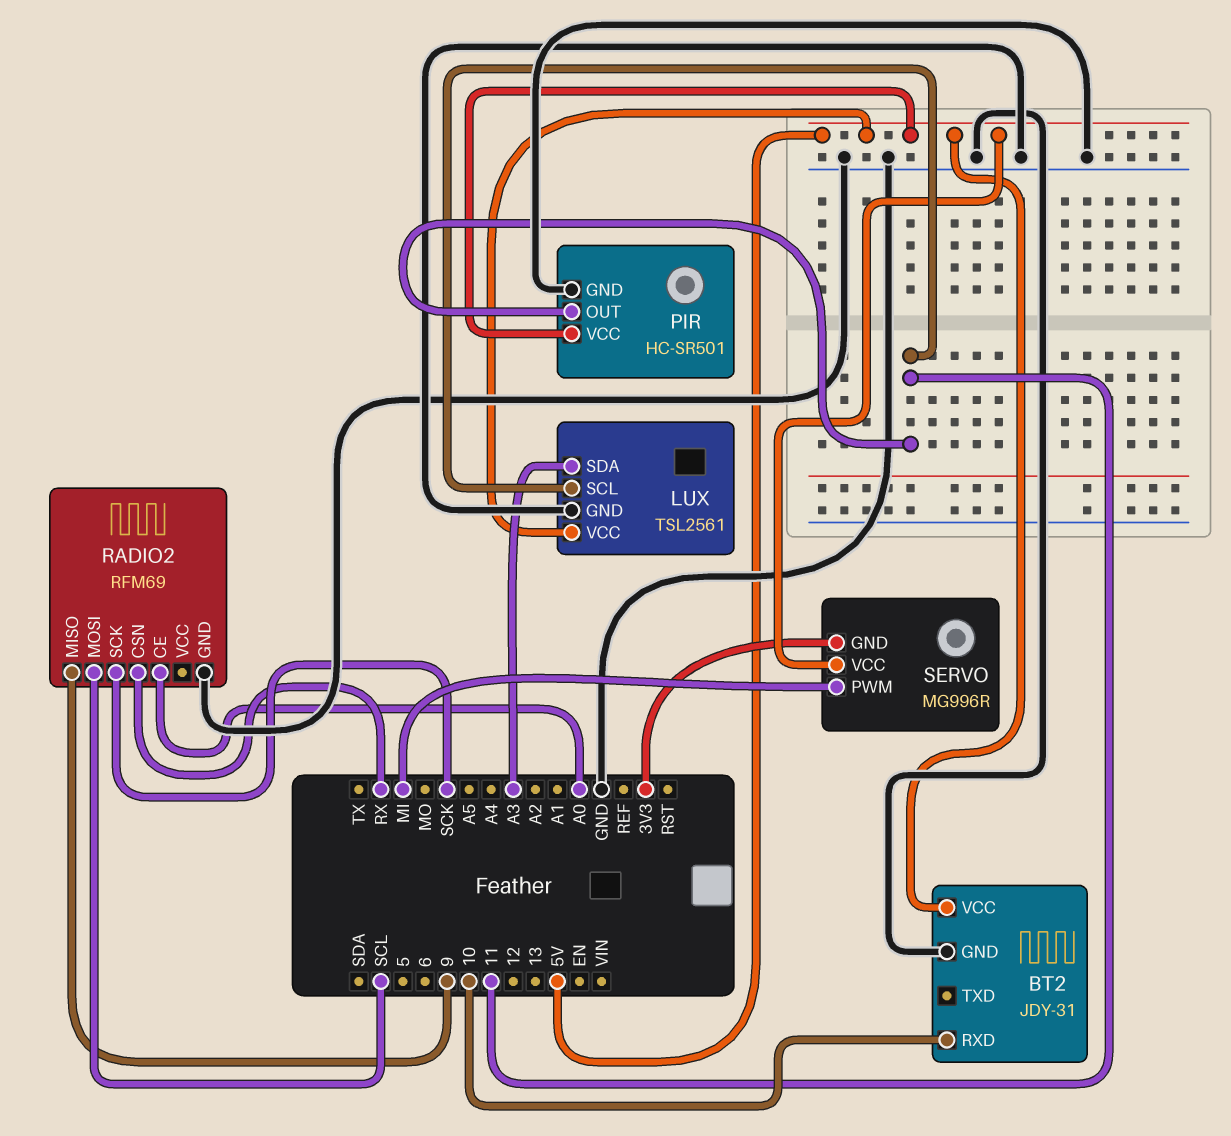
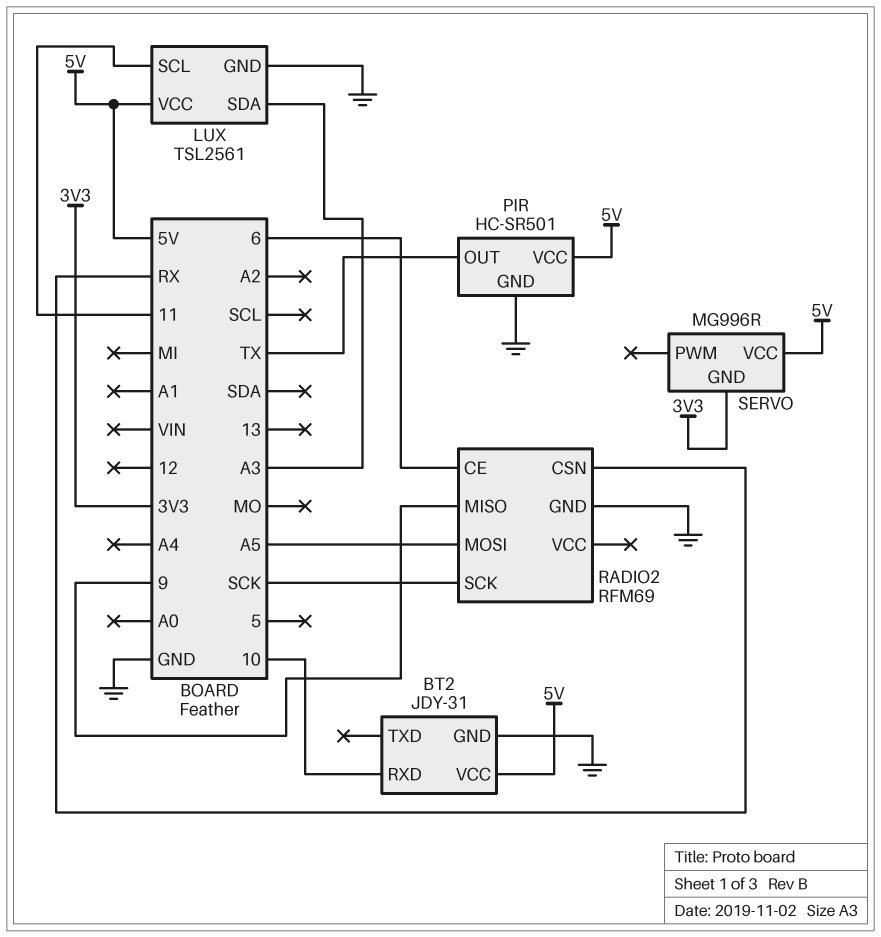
PIR pin OUT: 11 -> TX
RADIO2 pin CE: A0 -> 6
RADIO2 pin MOSI: SCL -> A5
SERVO pin PWM: MI -> none

